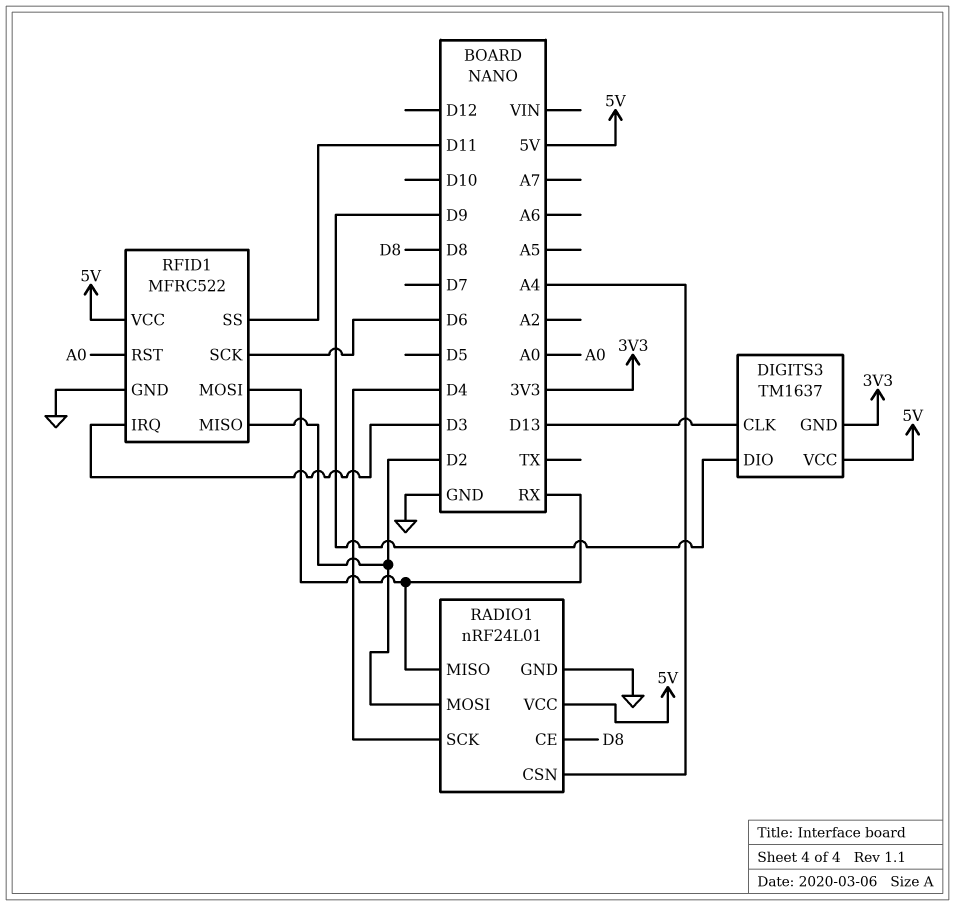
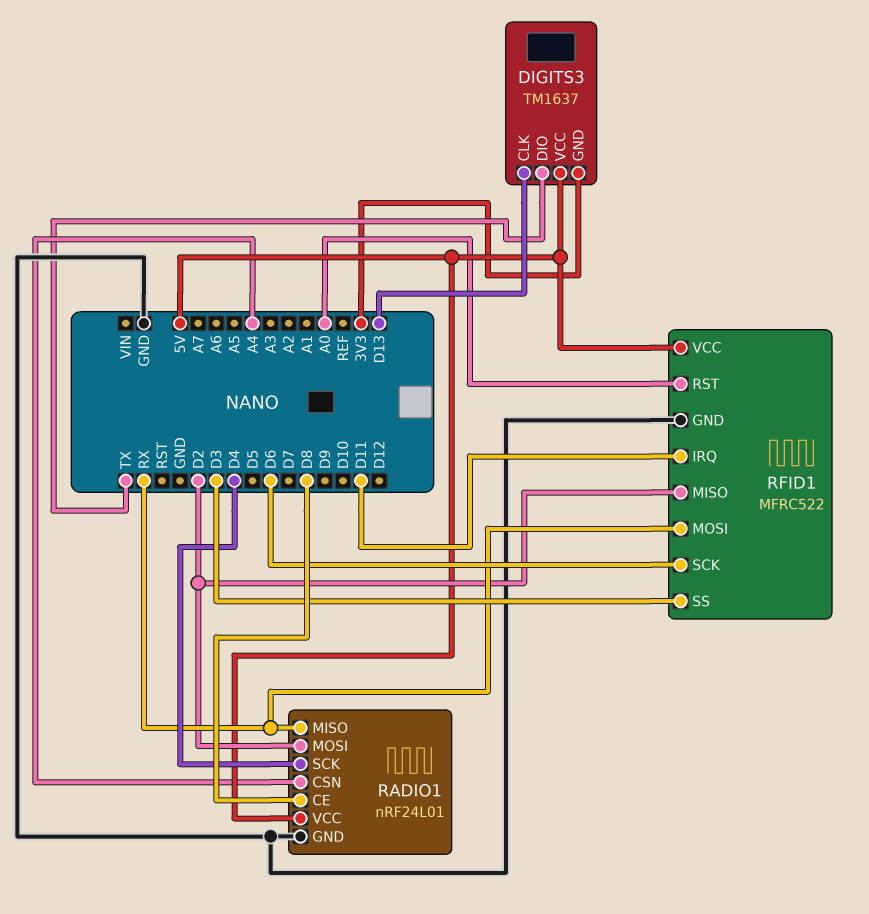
DIGITS3 pin DIO: D9 -> TX
RFID1 pin IRQ: D3 -> D11
RFID1 pin SS: D11 -> D3

